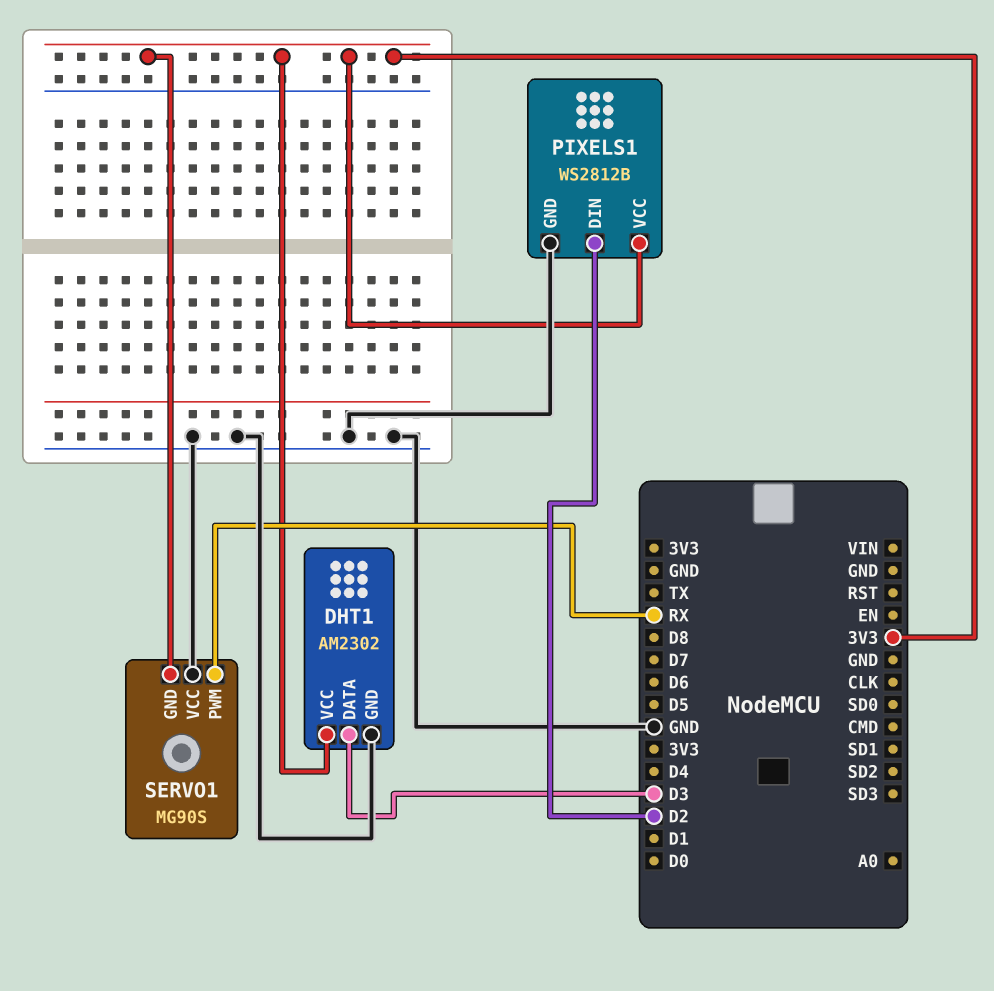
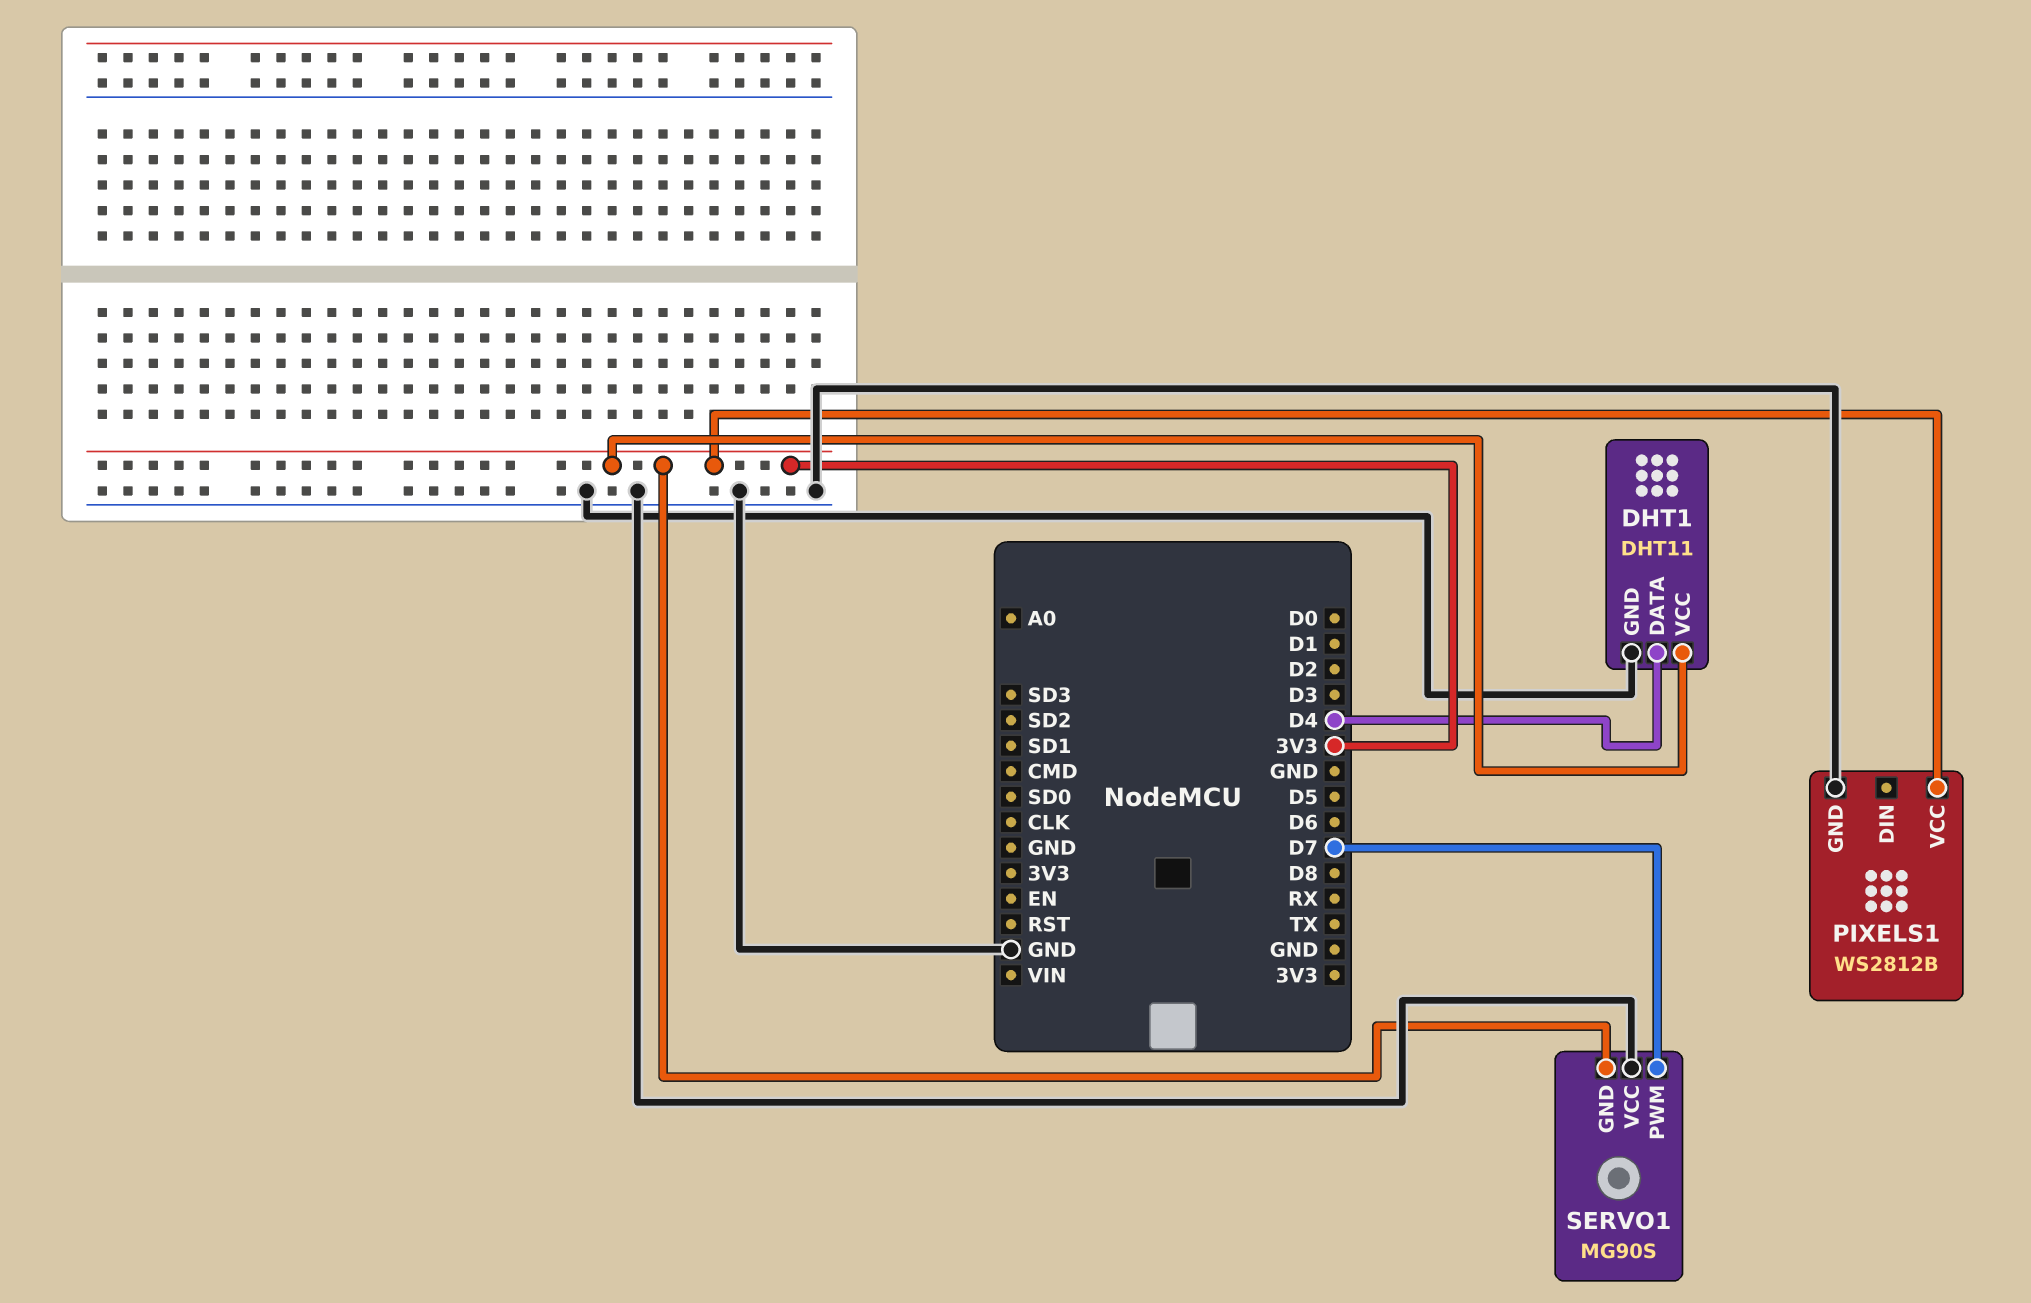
DHT1: AM2302 -> DHT11
DHT1 pin DATA: D3 -> D4
PIXELS1 pin DIN: D2 -> none
SERVO1 pin PWM: RX -> D7

